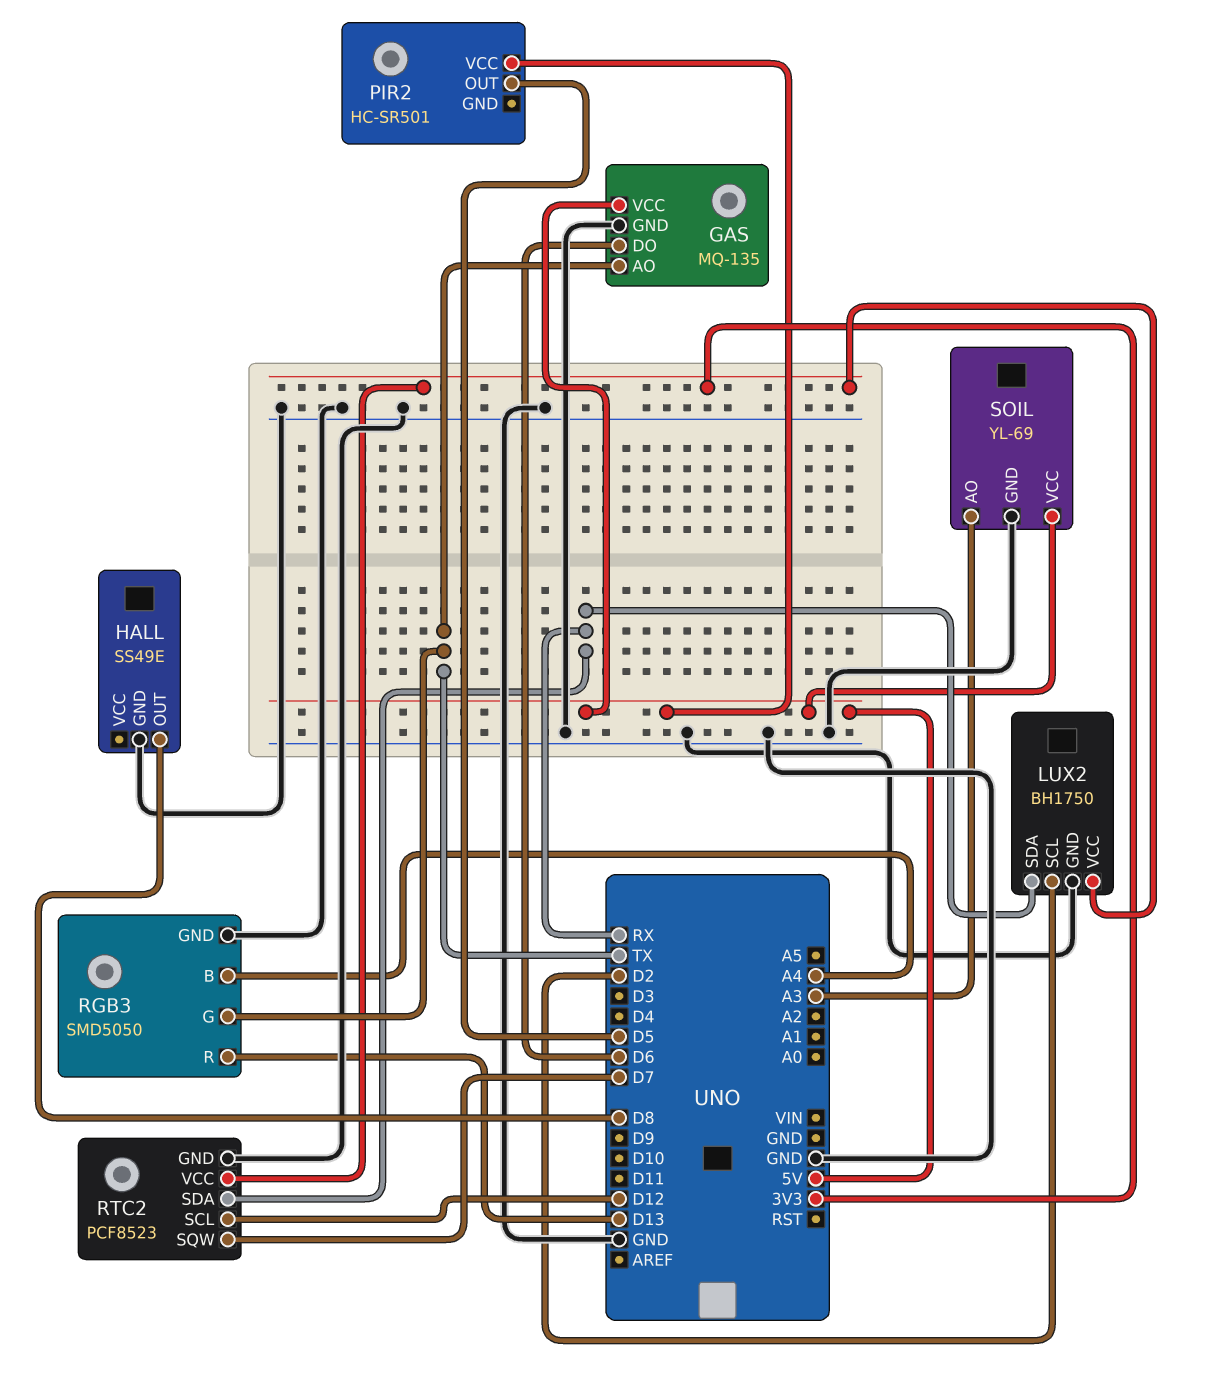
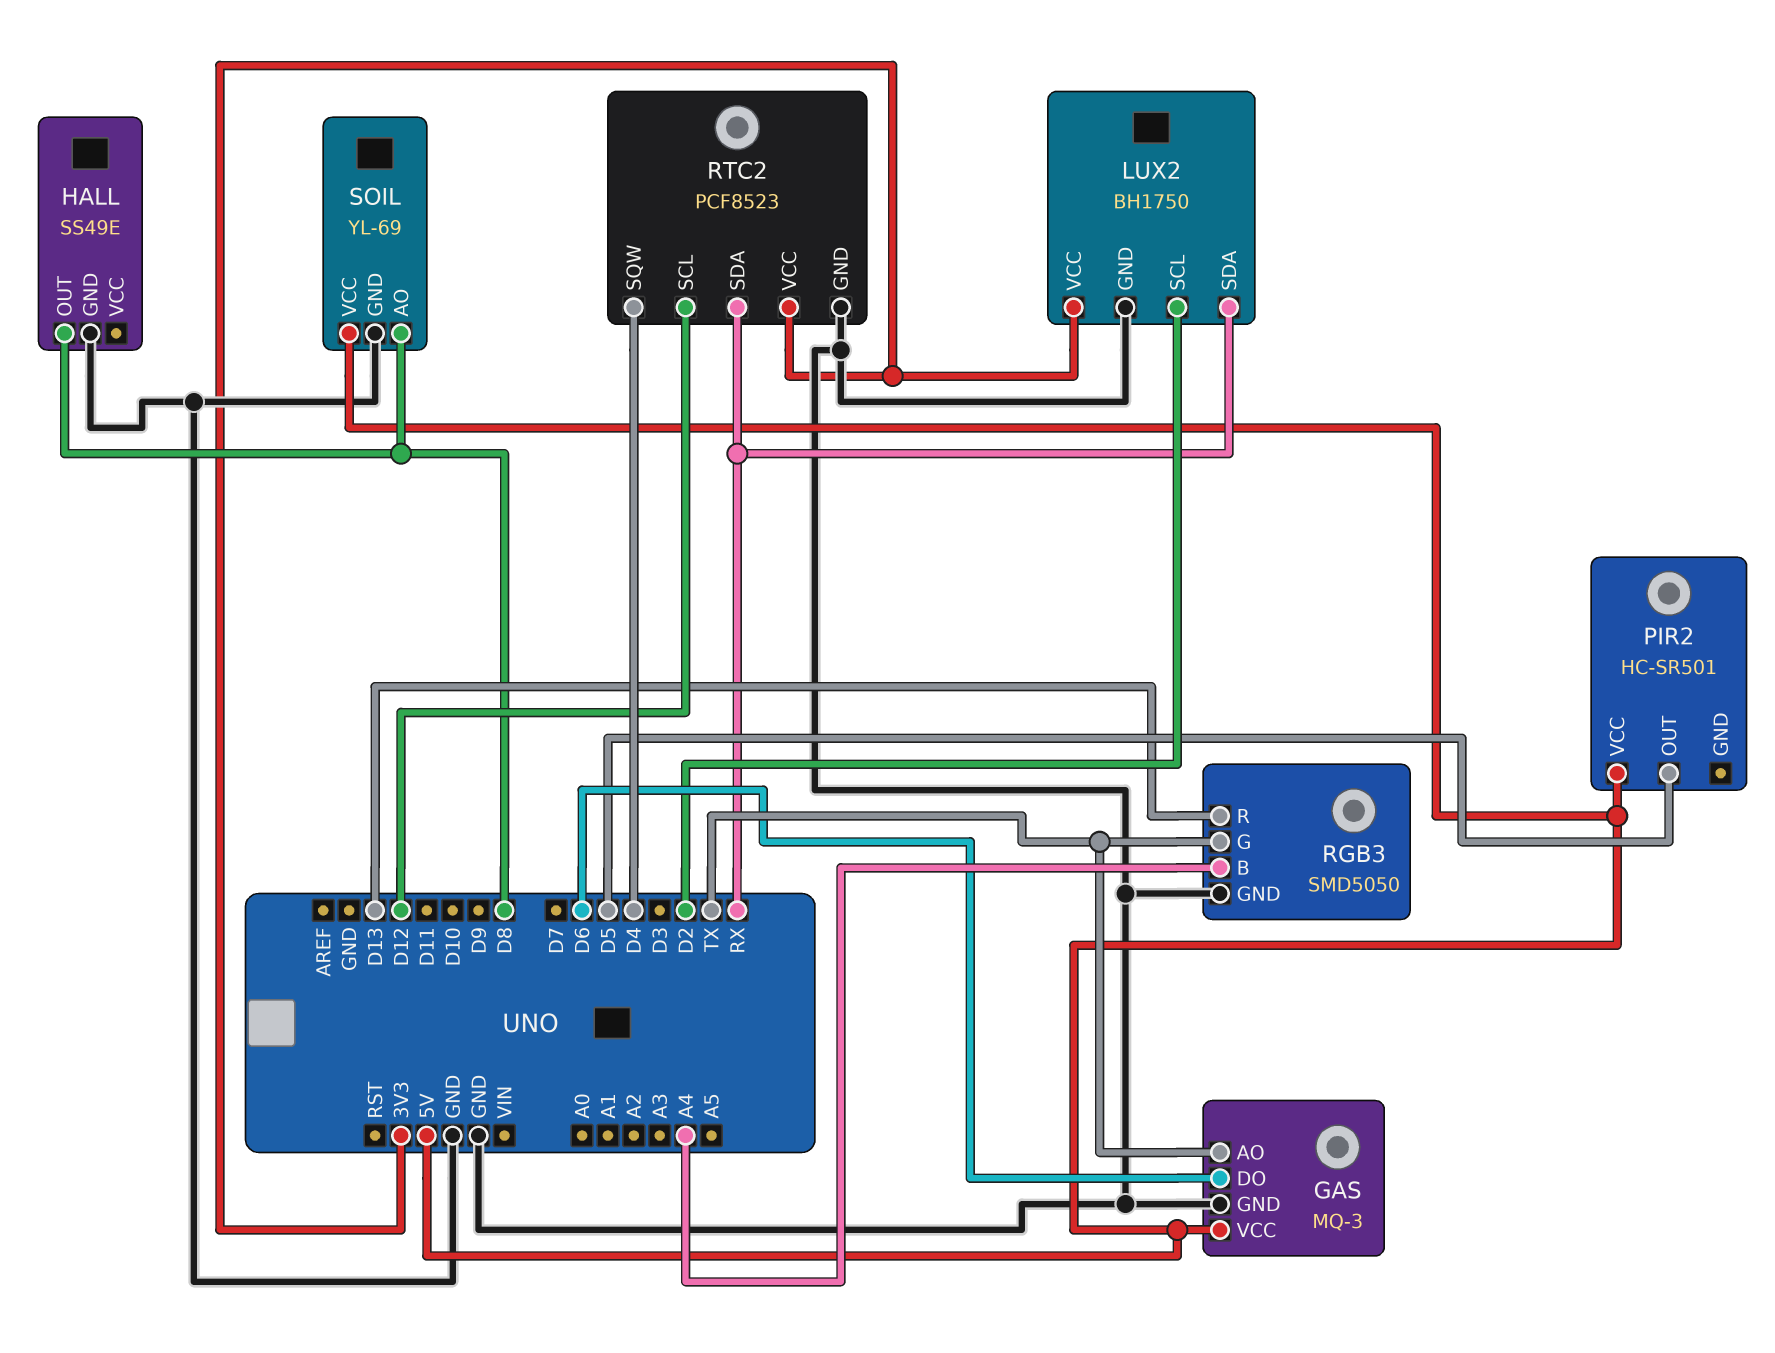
GAS: MQ-135 -> MQ-3
RTC2 pin SQW: D7 -> D4
SOIL pin AO: A3 -> D8

